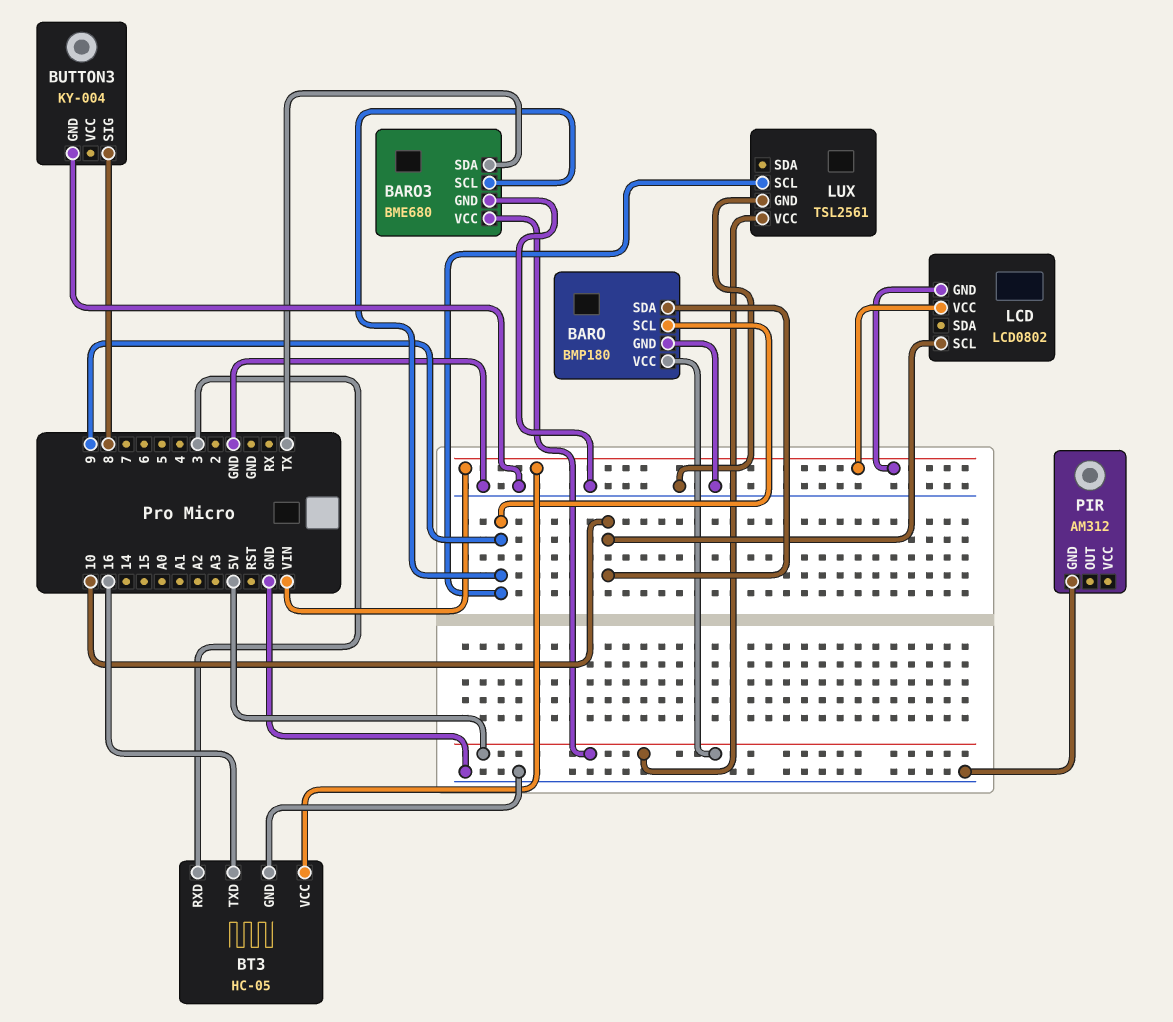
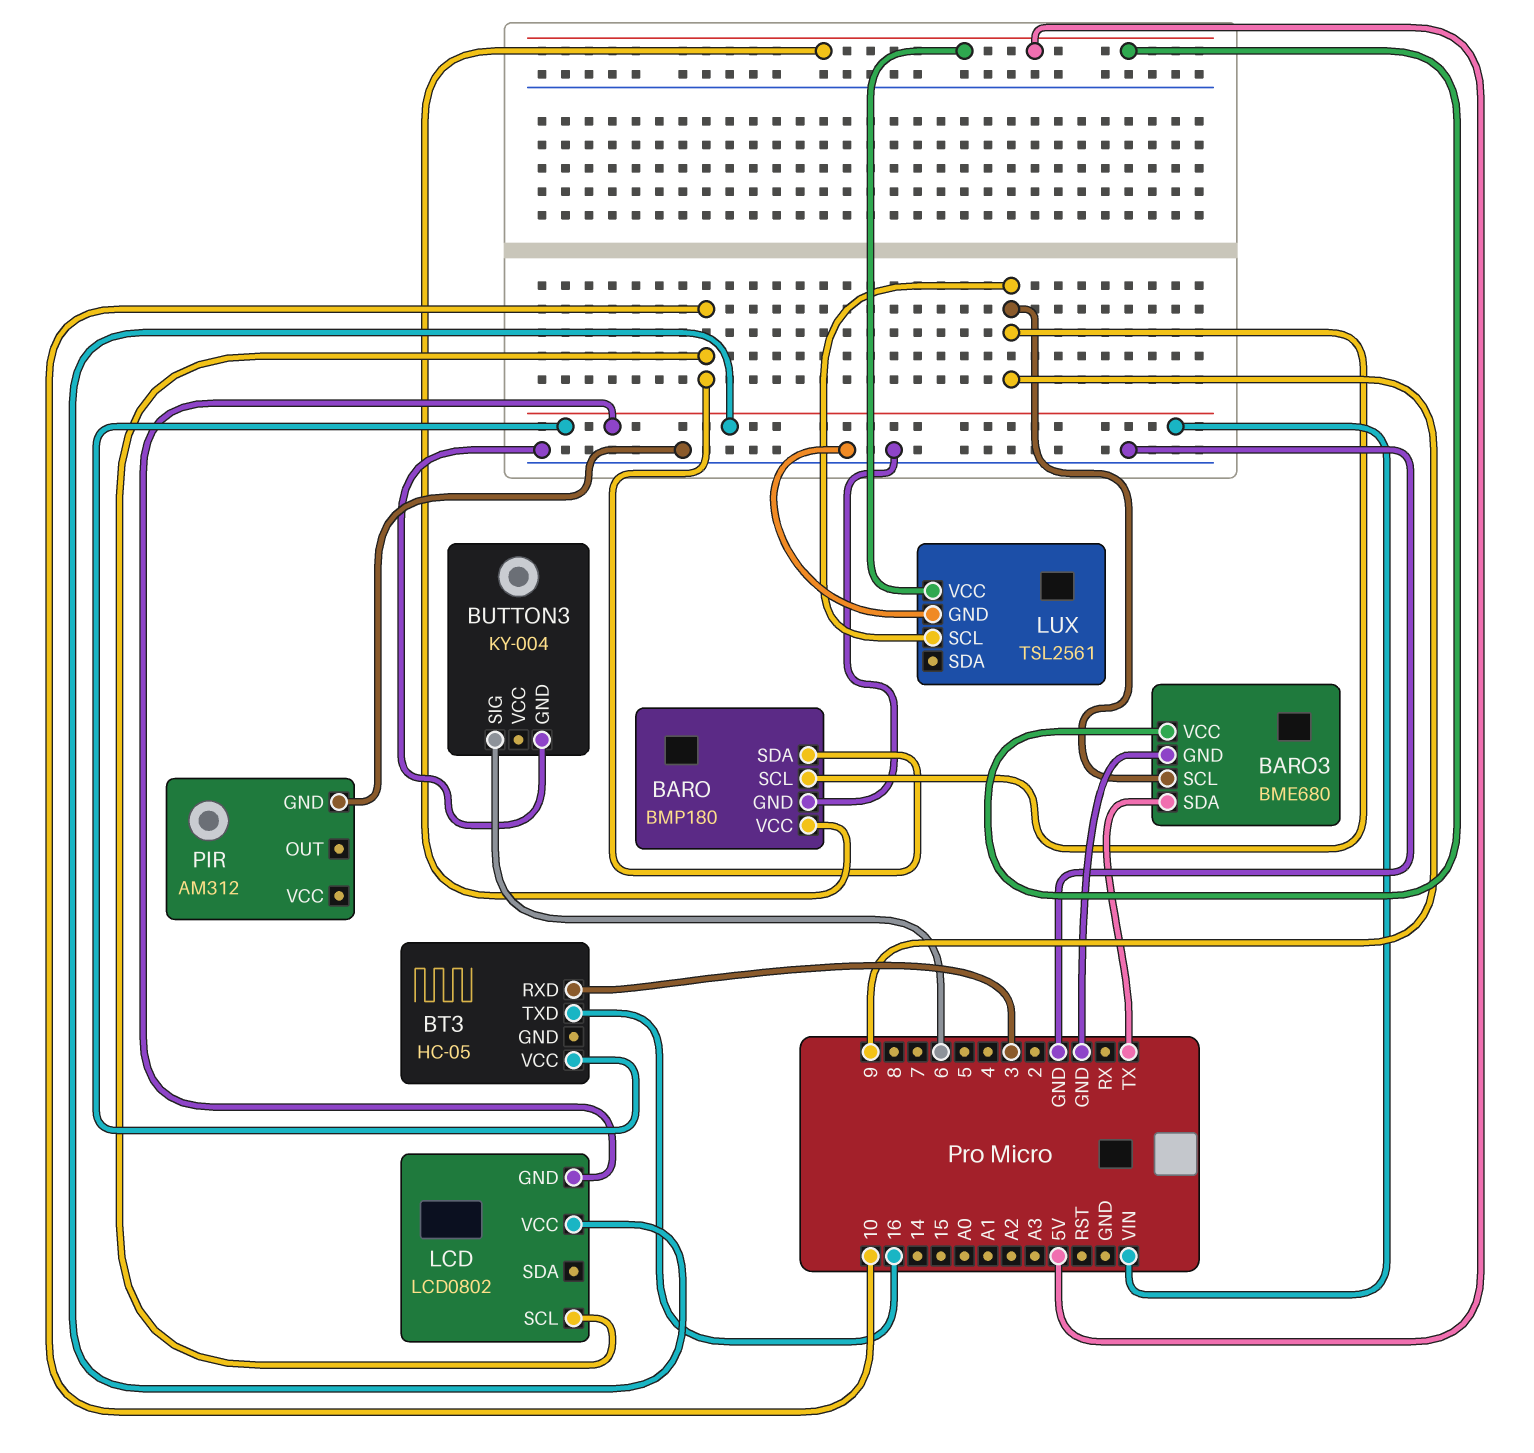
BT3 pin GND: GND -> none
BUTTON3 pin SIG: 8 -> 6

